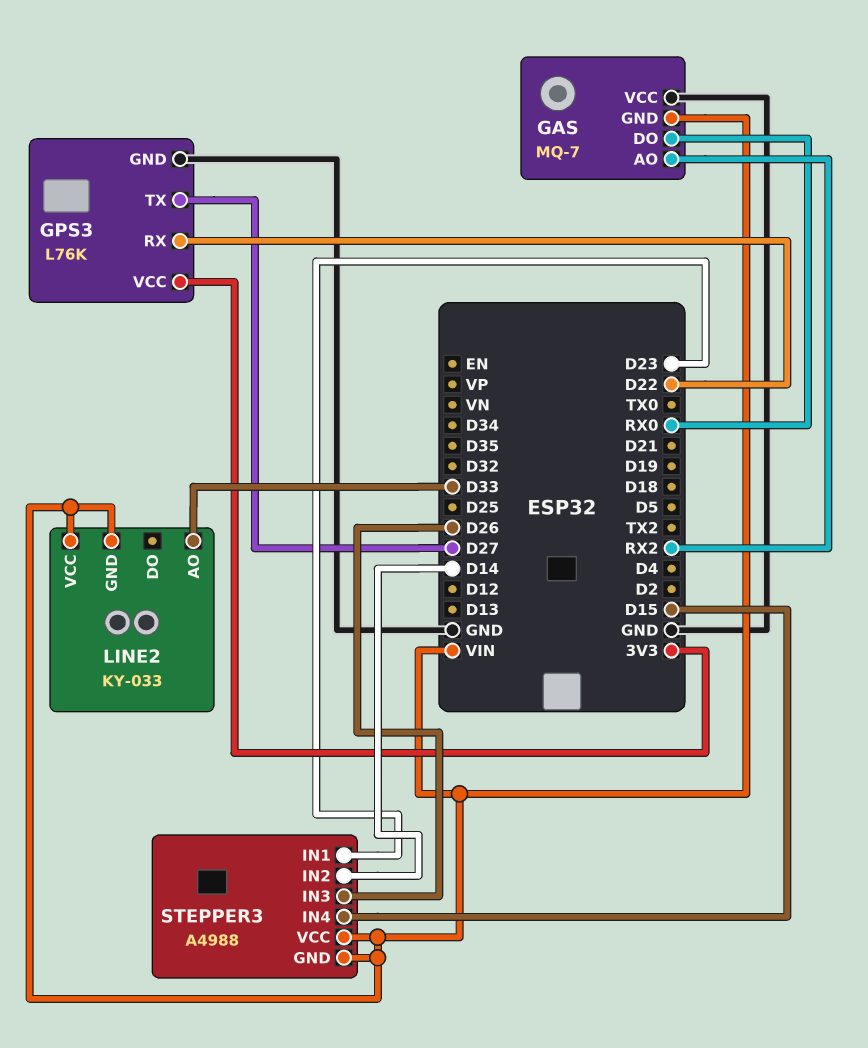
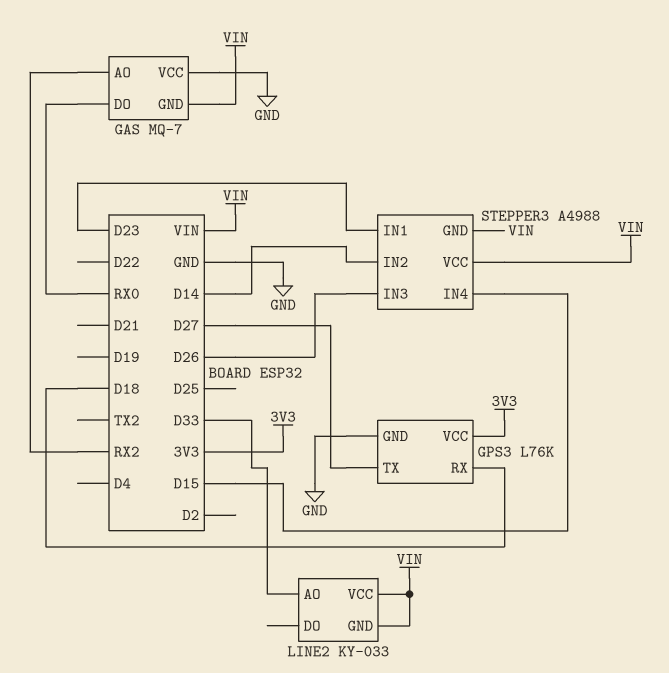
GPS3 pin RX: D22 -> D18

